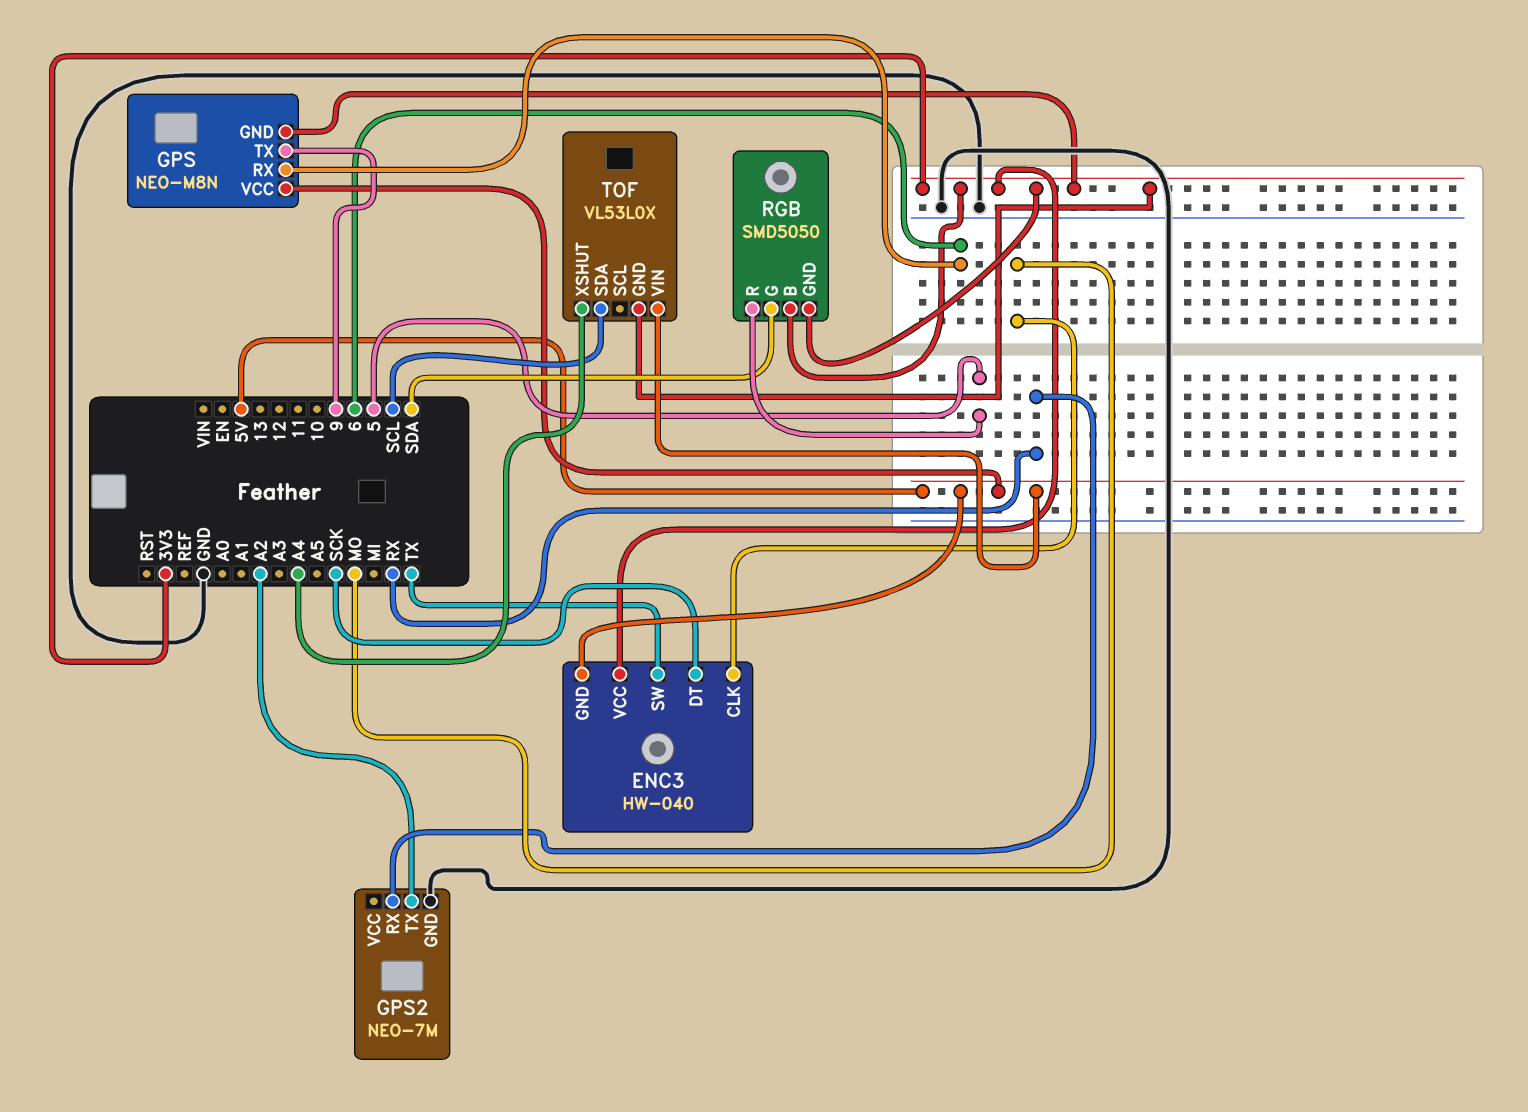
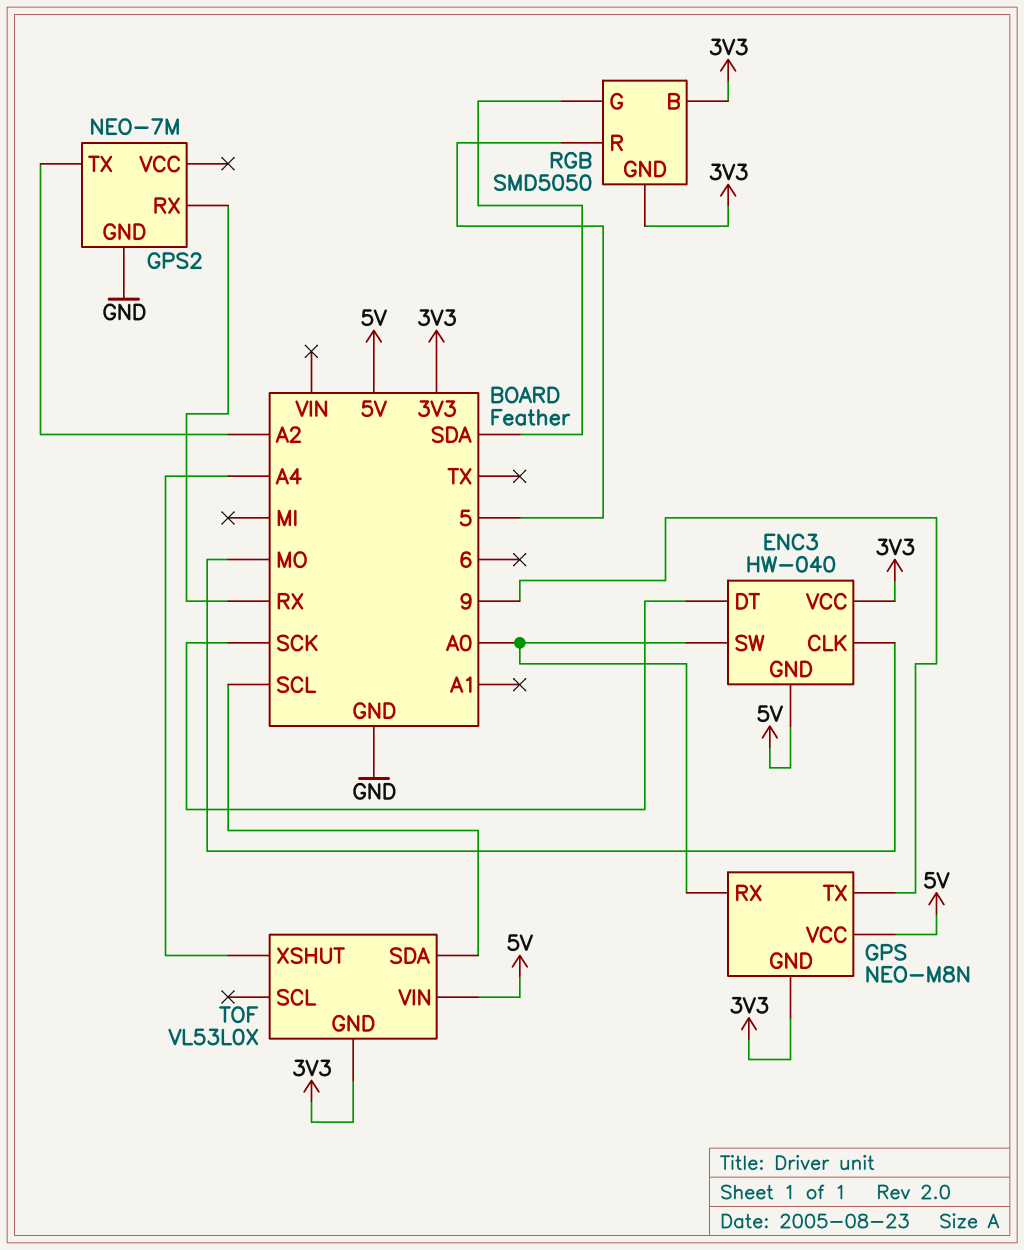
ENC3 pin SW: TX -> A0
GPS pin RX: 6 -> A0

